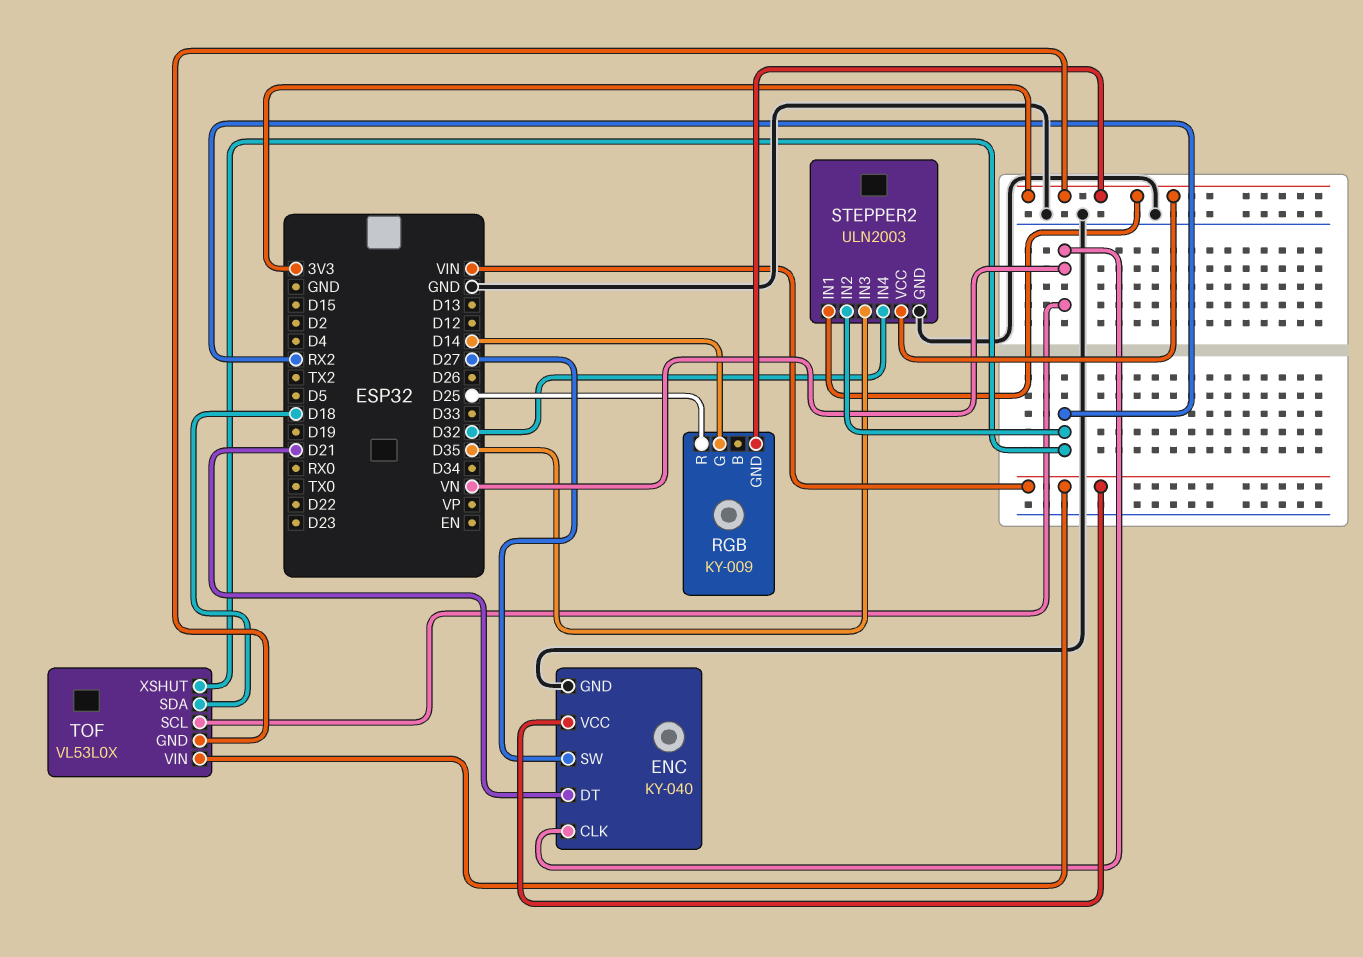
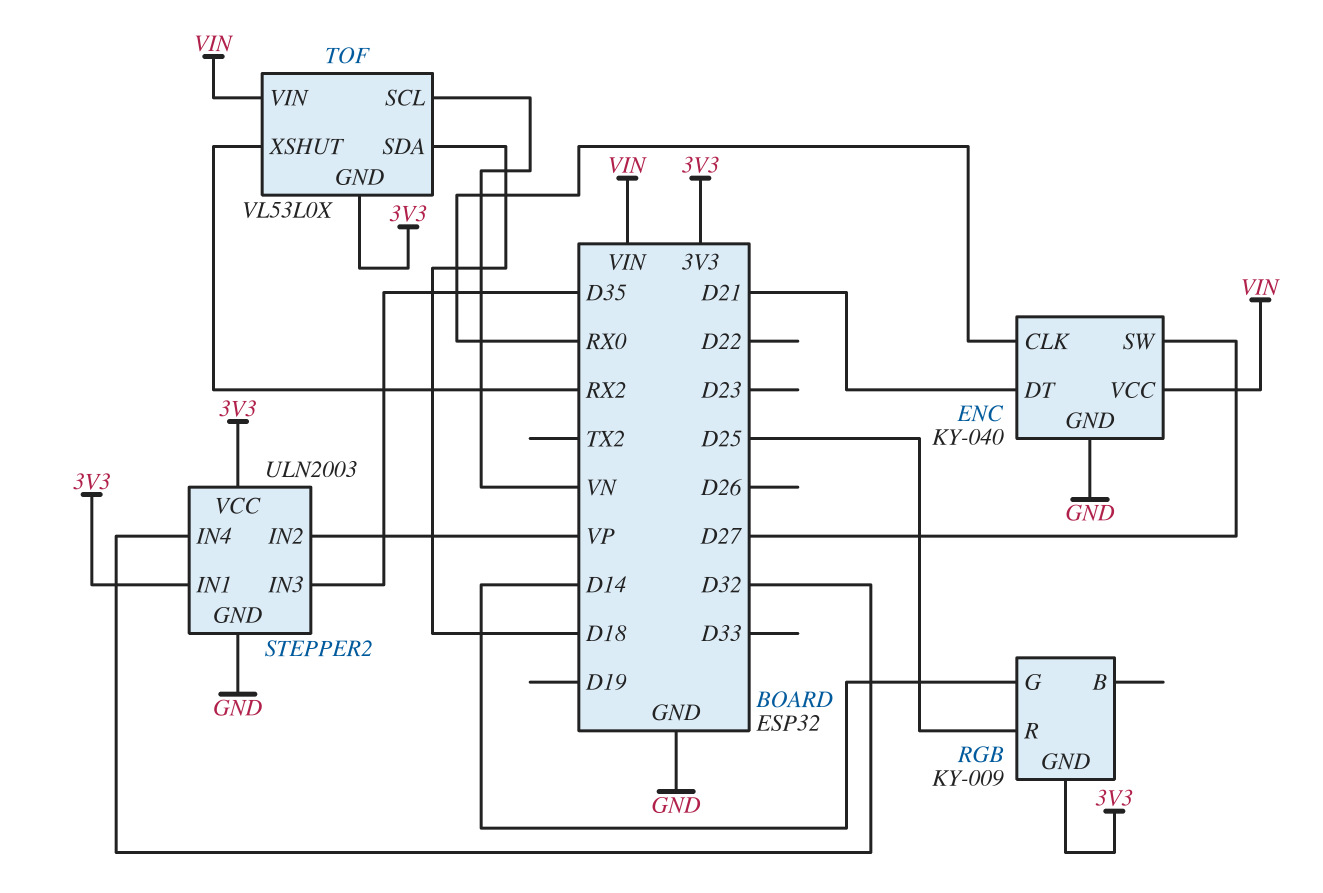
ENC pin CLK: VN -> RX0
STEPPER2 pin IN2: RX2 -> VP

